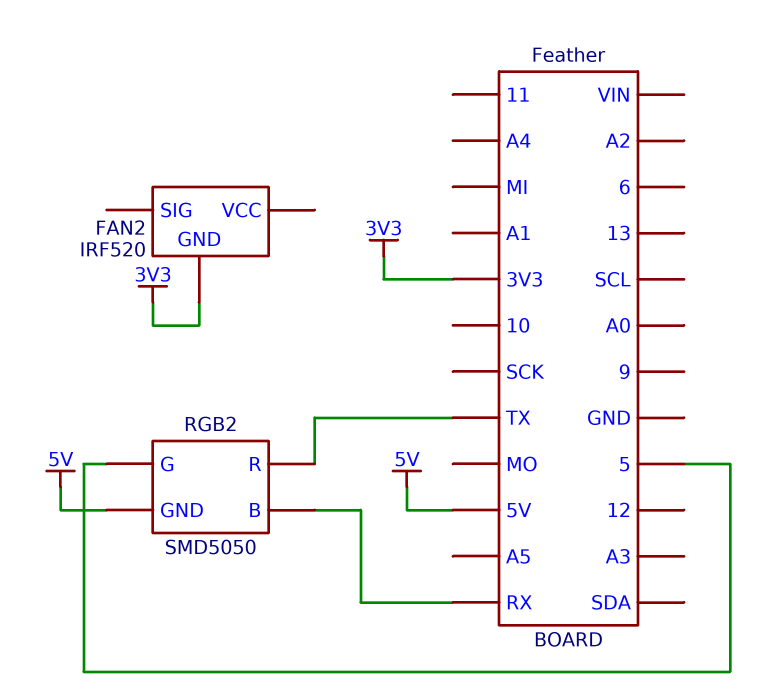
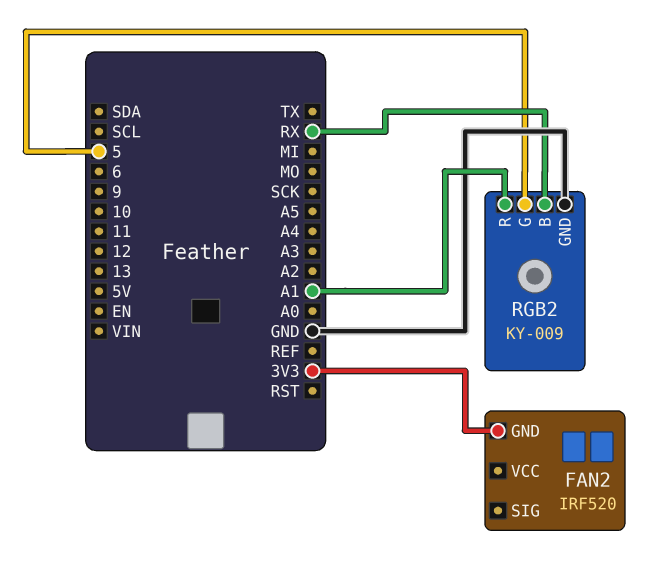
RGB2: SMD5050 -> KY-009
RGB2 pin GND: 5V -> GND
RGB2 pin R: TX -> A1

